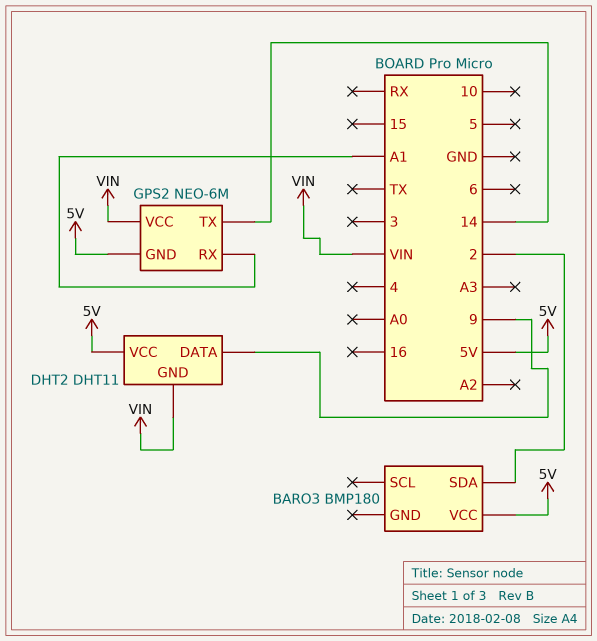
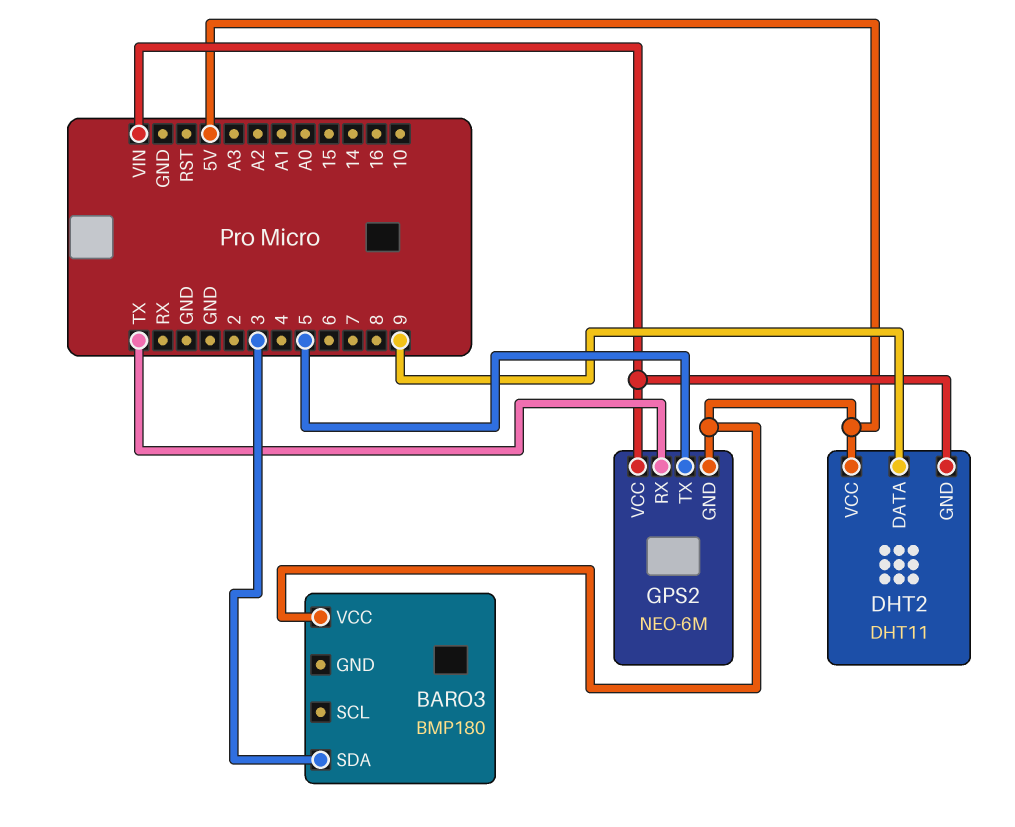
BARO3 pin SDA: 2 -> 3
GPS2 pin RX: A1 -> TX
GPS2 pin TX: 14 -> 5

